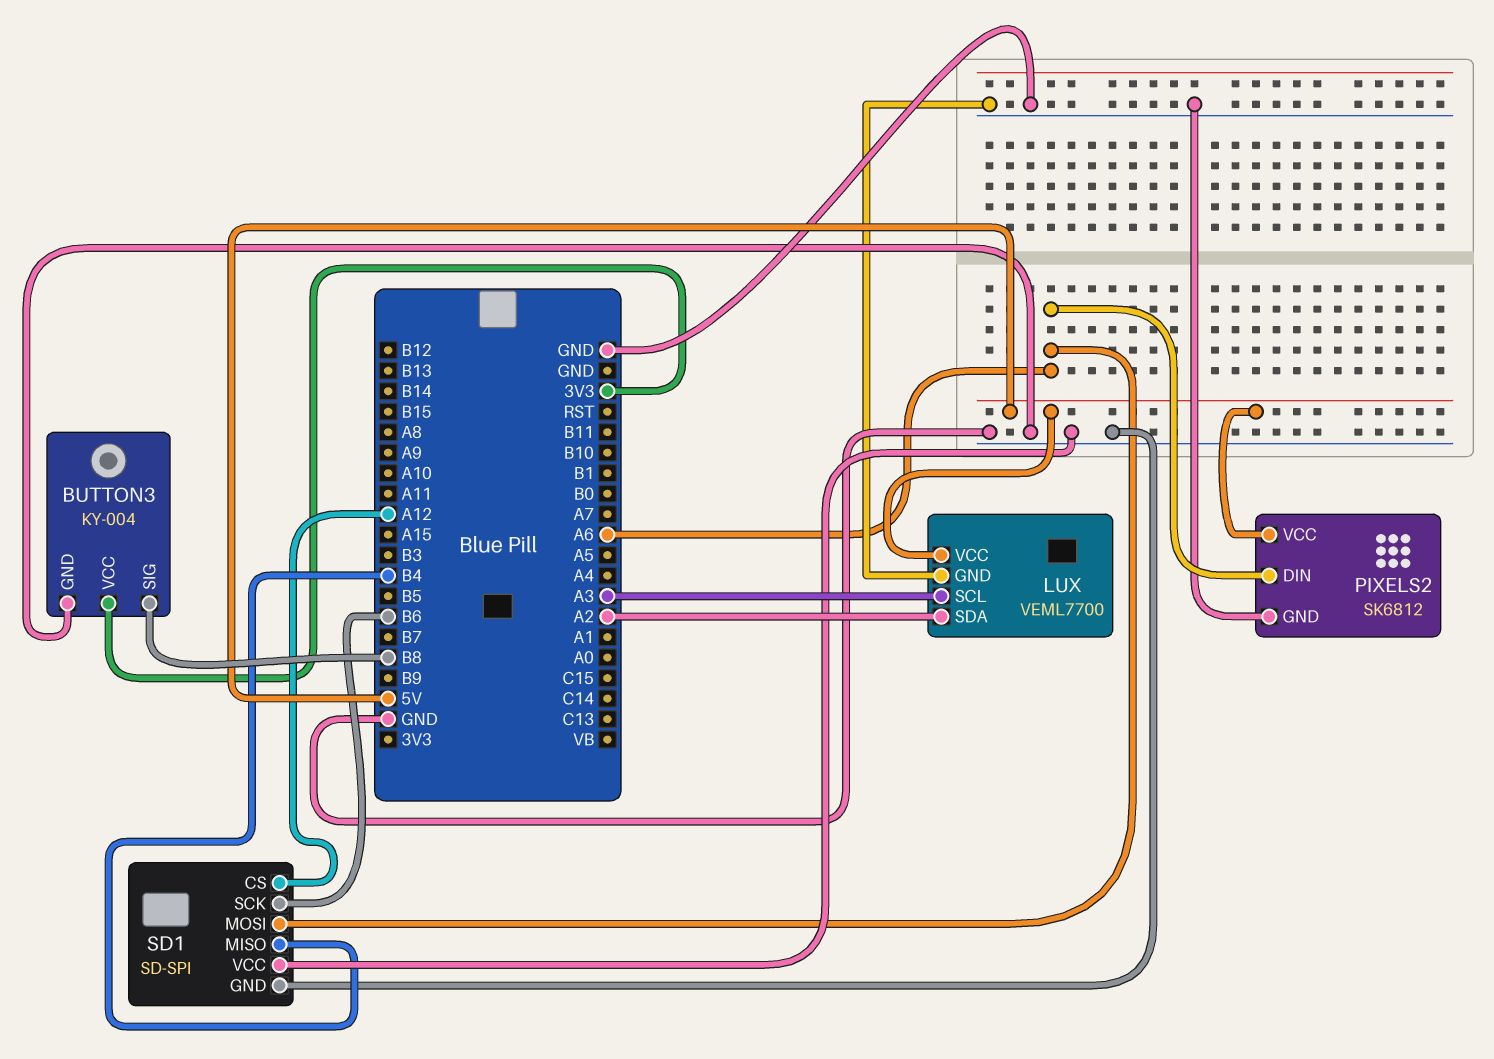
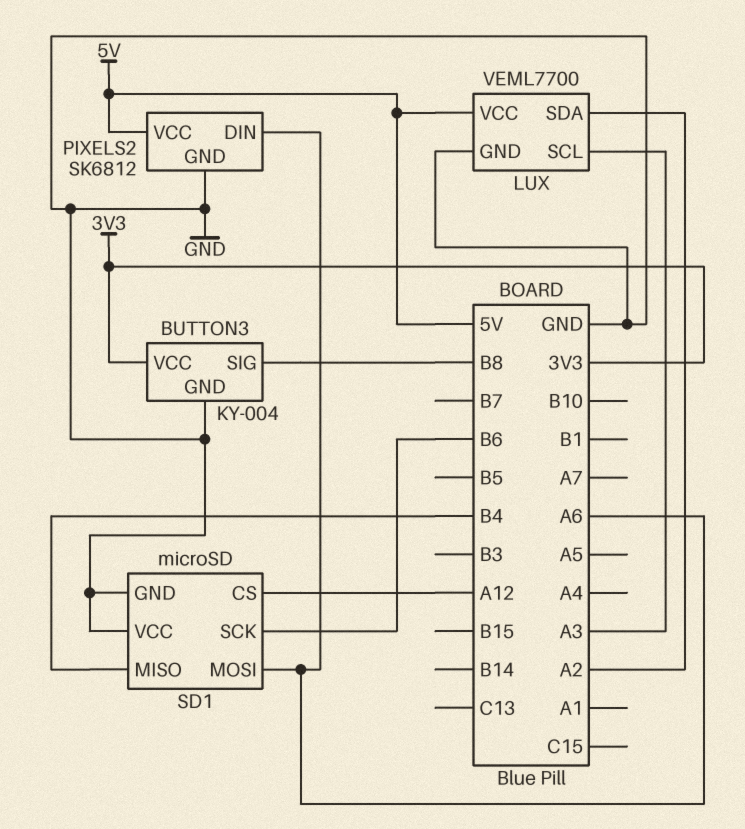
SD1: SD-SPI -> microSD

